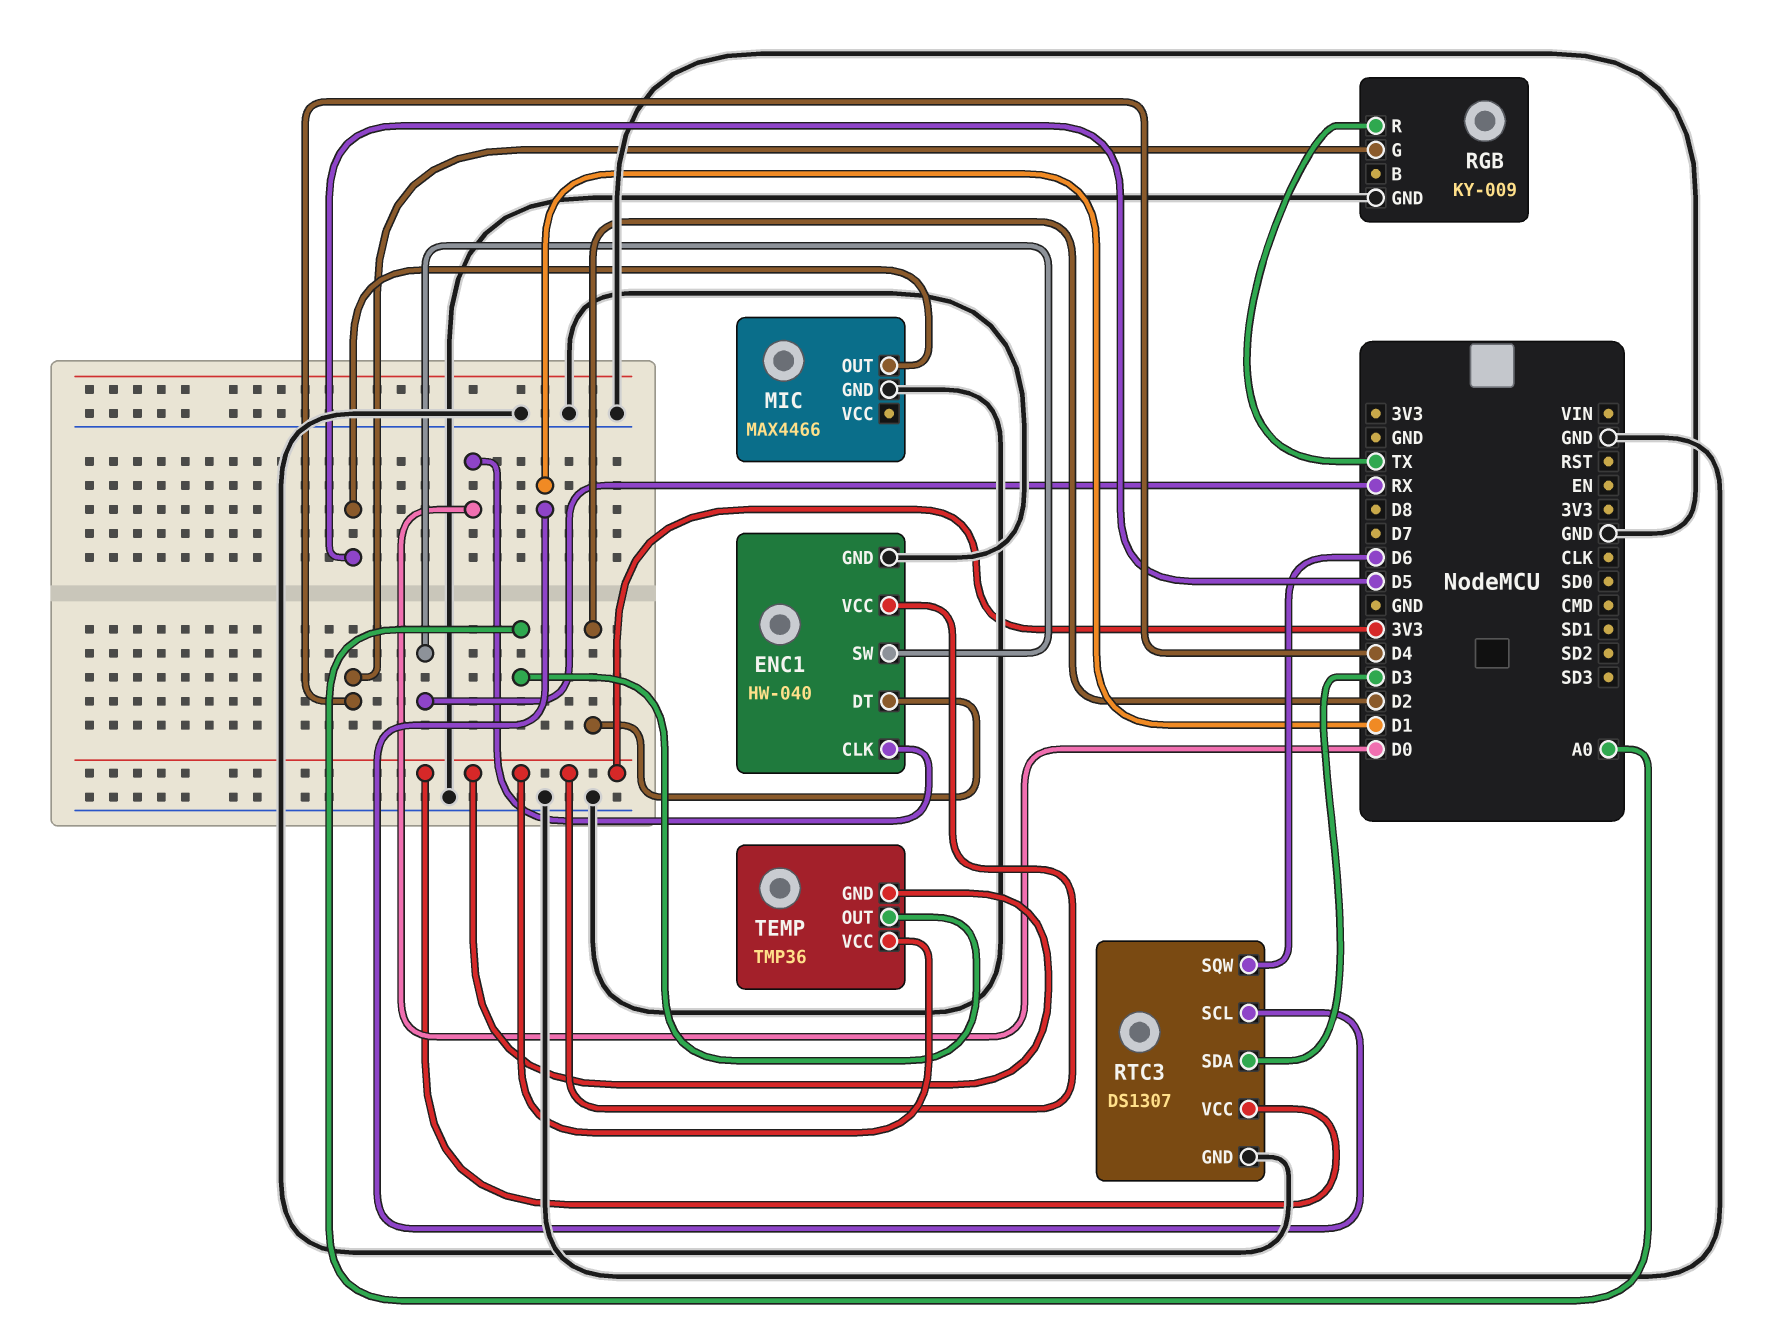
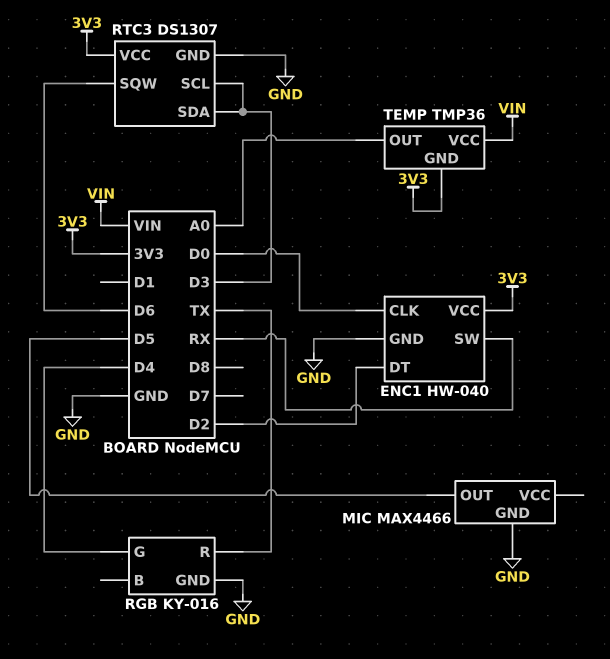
RGB: KY-009 -> KY-016
RTC3 pin SCL: D1 -> D3
TEMP pin VCC: 3V3 -> VIN

